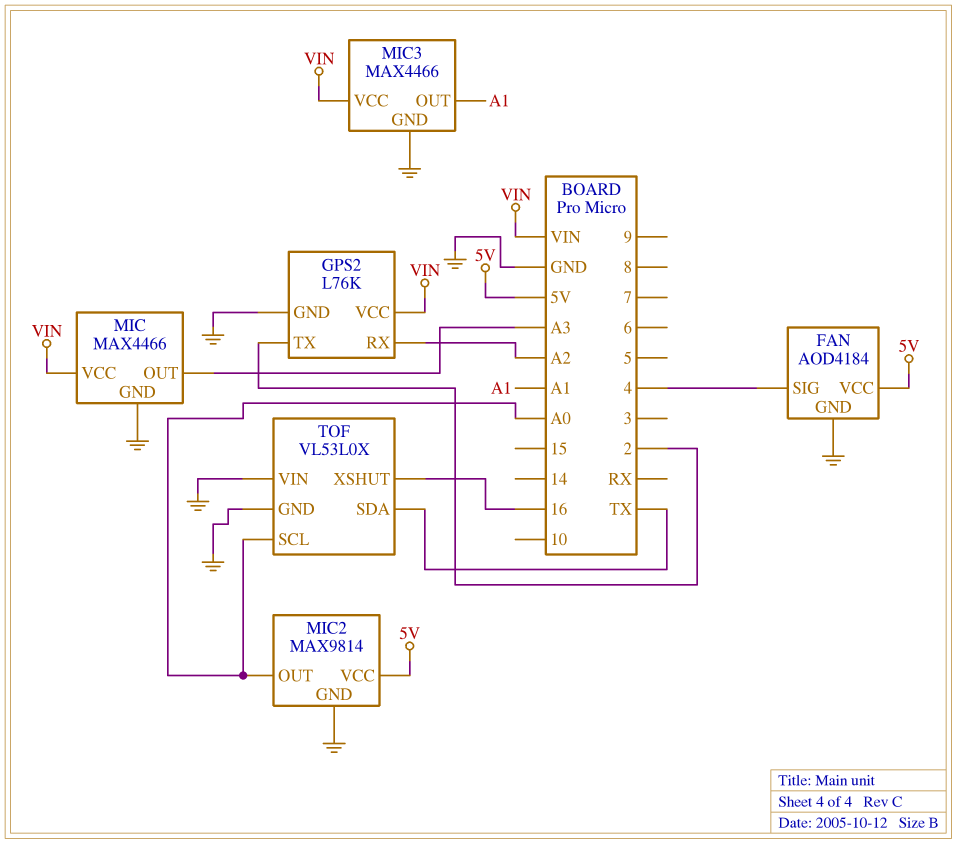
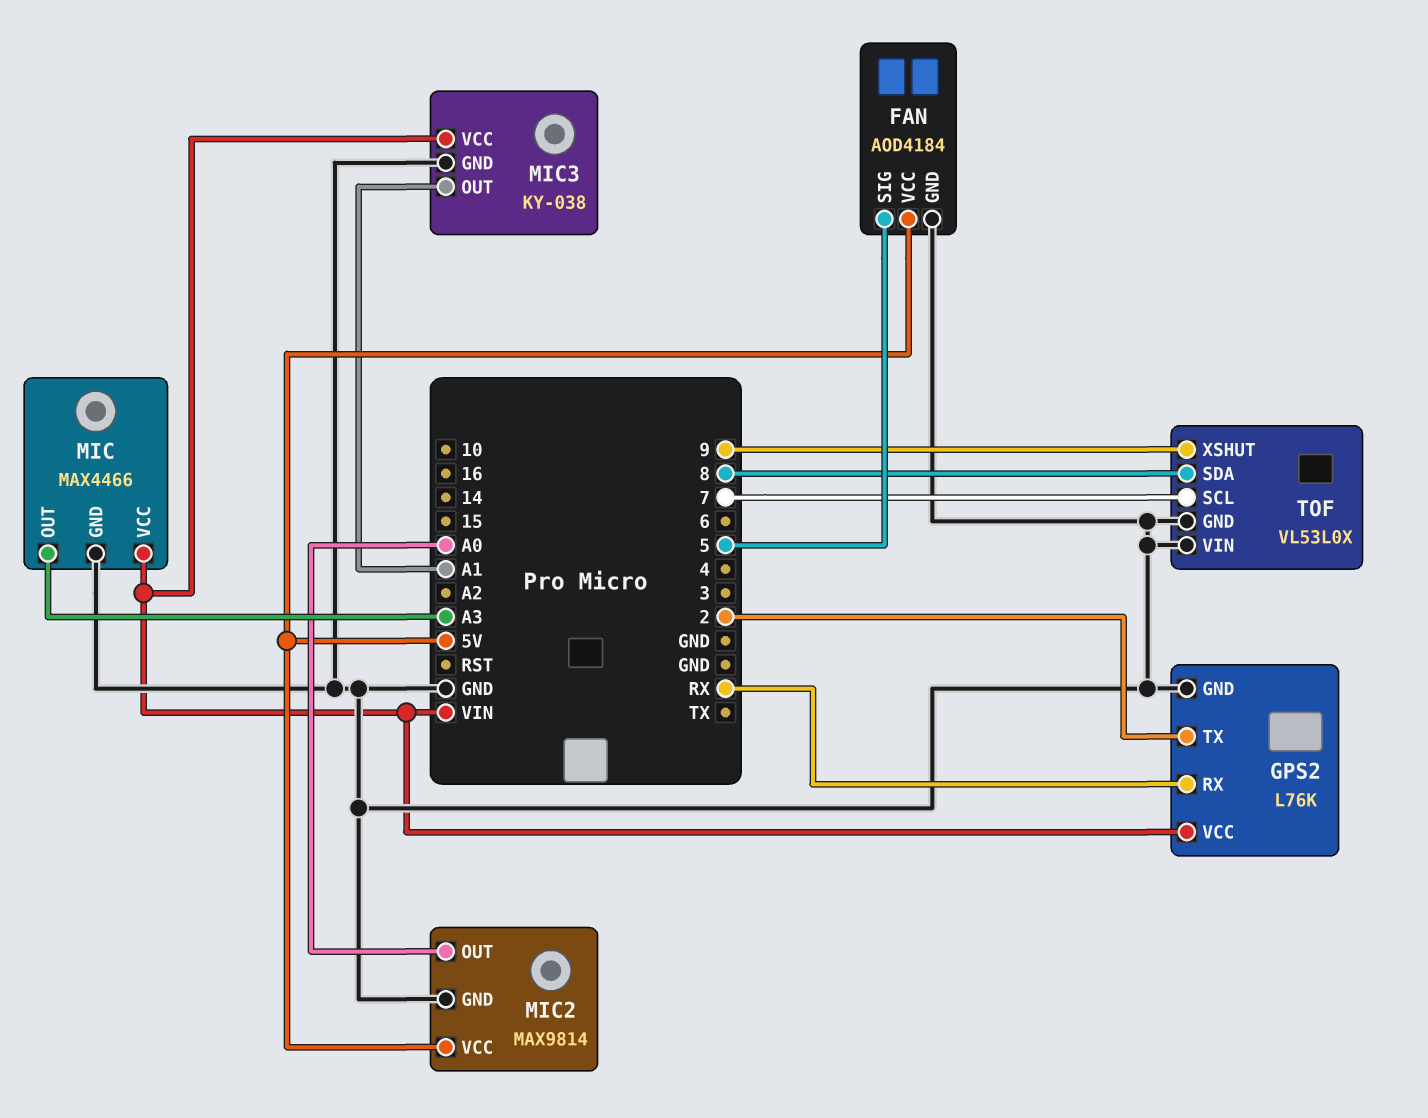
FAN pin SIG: 4 -> 5
GPS2 pin RX: A2 -> RX
MIC3: MAX4466 -> KY-038
TOF pin SCL: A0 -> 7
TOF pin SDA: TX -> 8
TOF pin XSHUT: 16 -> 9

